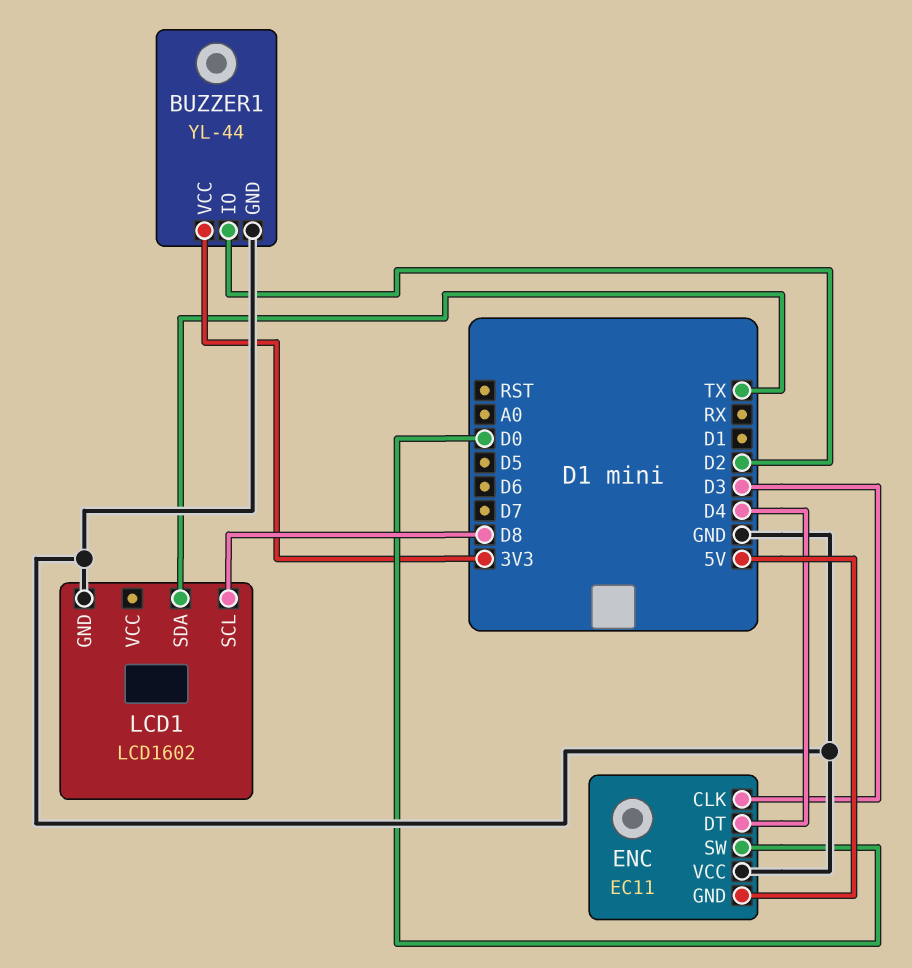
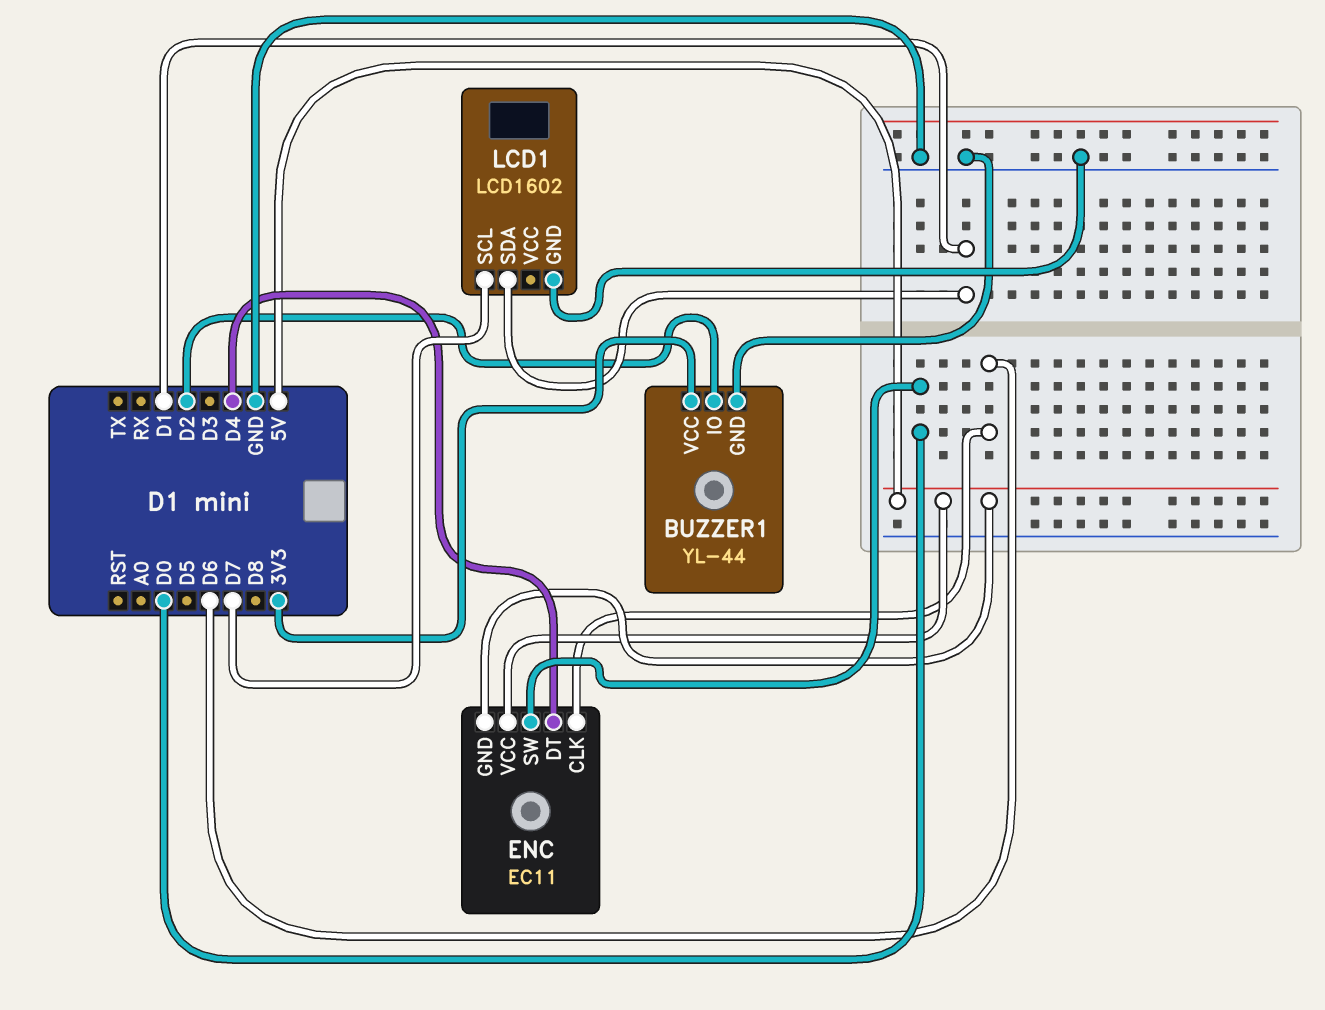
ENC pin CLK: D3 -> D6
ENC pin VCC: GND -> 5V
LCD1 pin SCL: D8 -> D7
LCD1 pin SDA: TX -> D1

